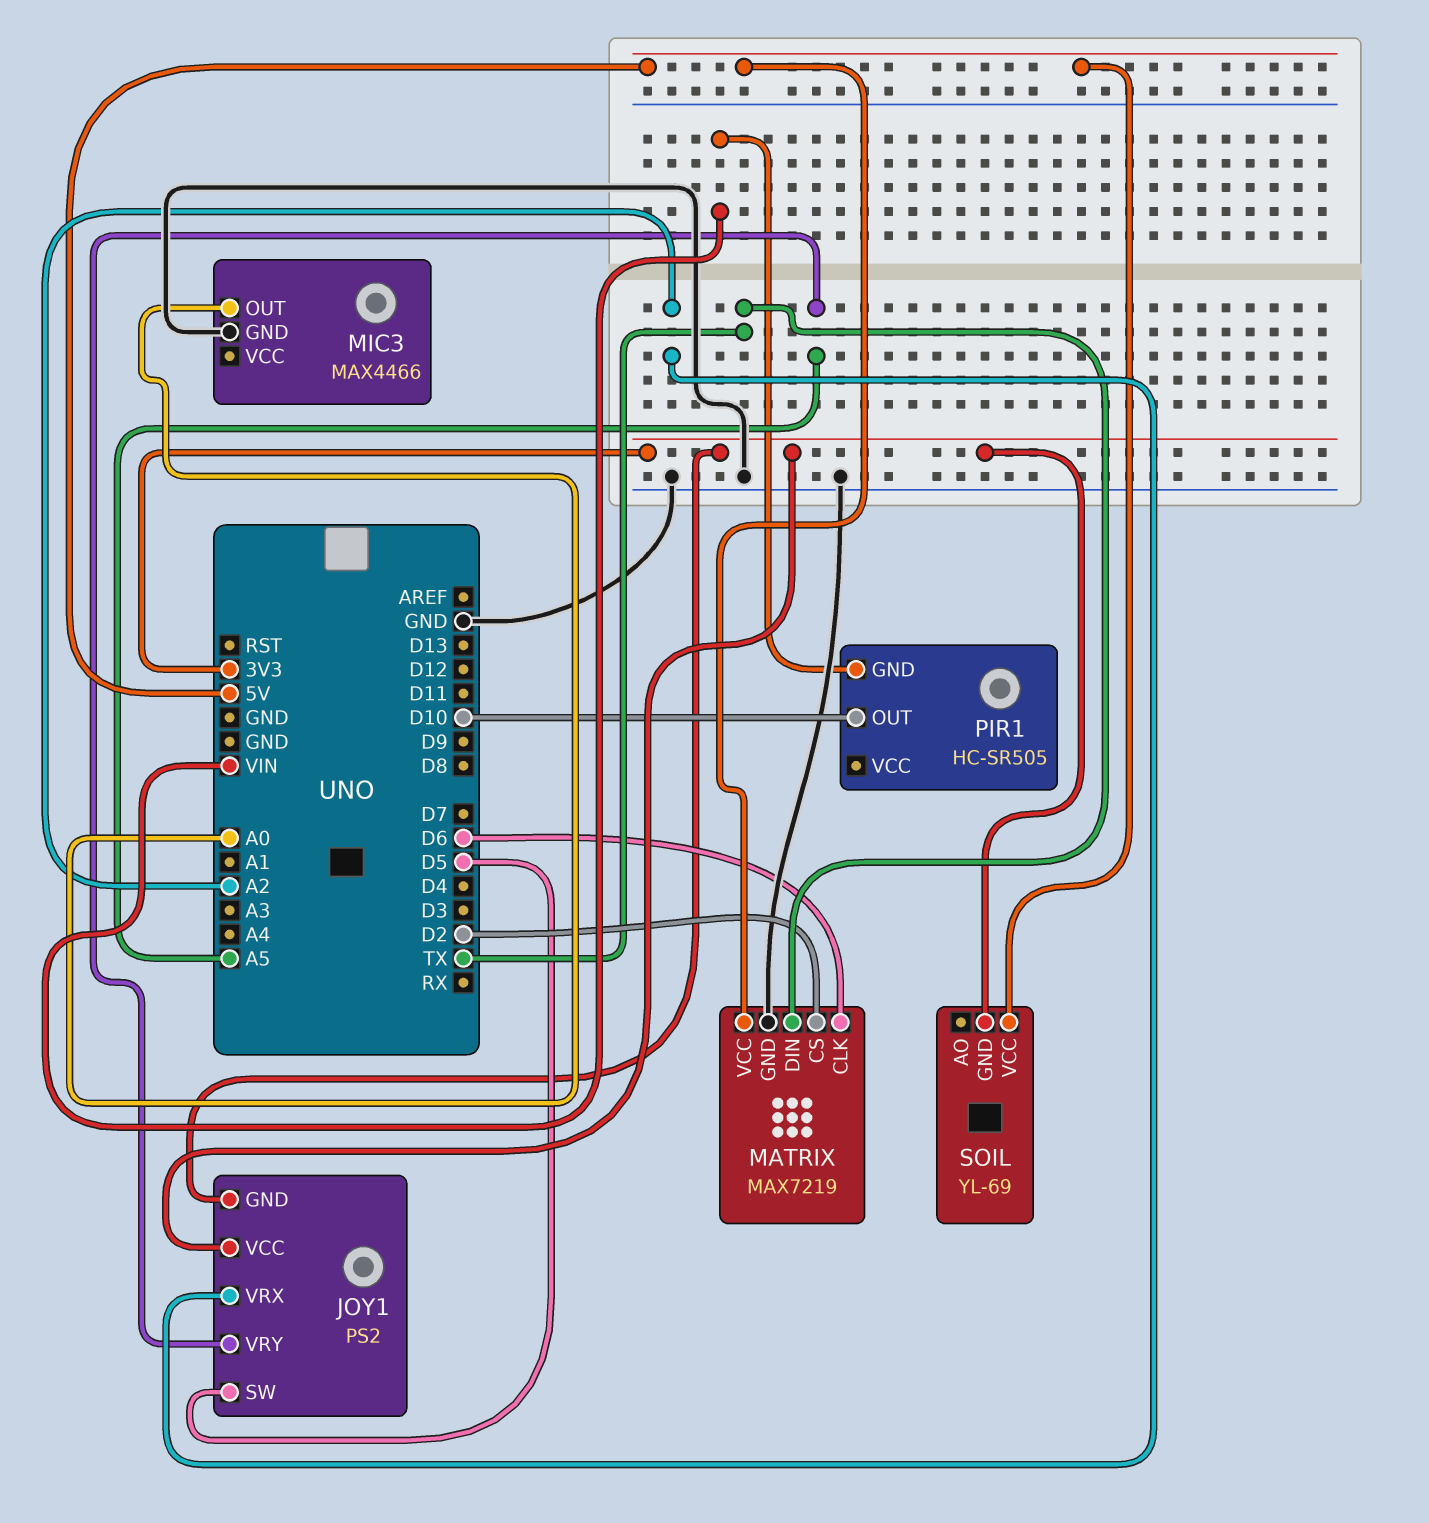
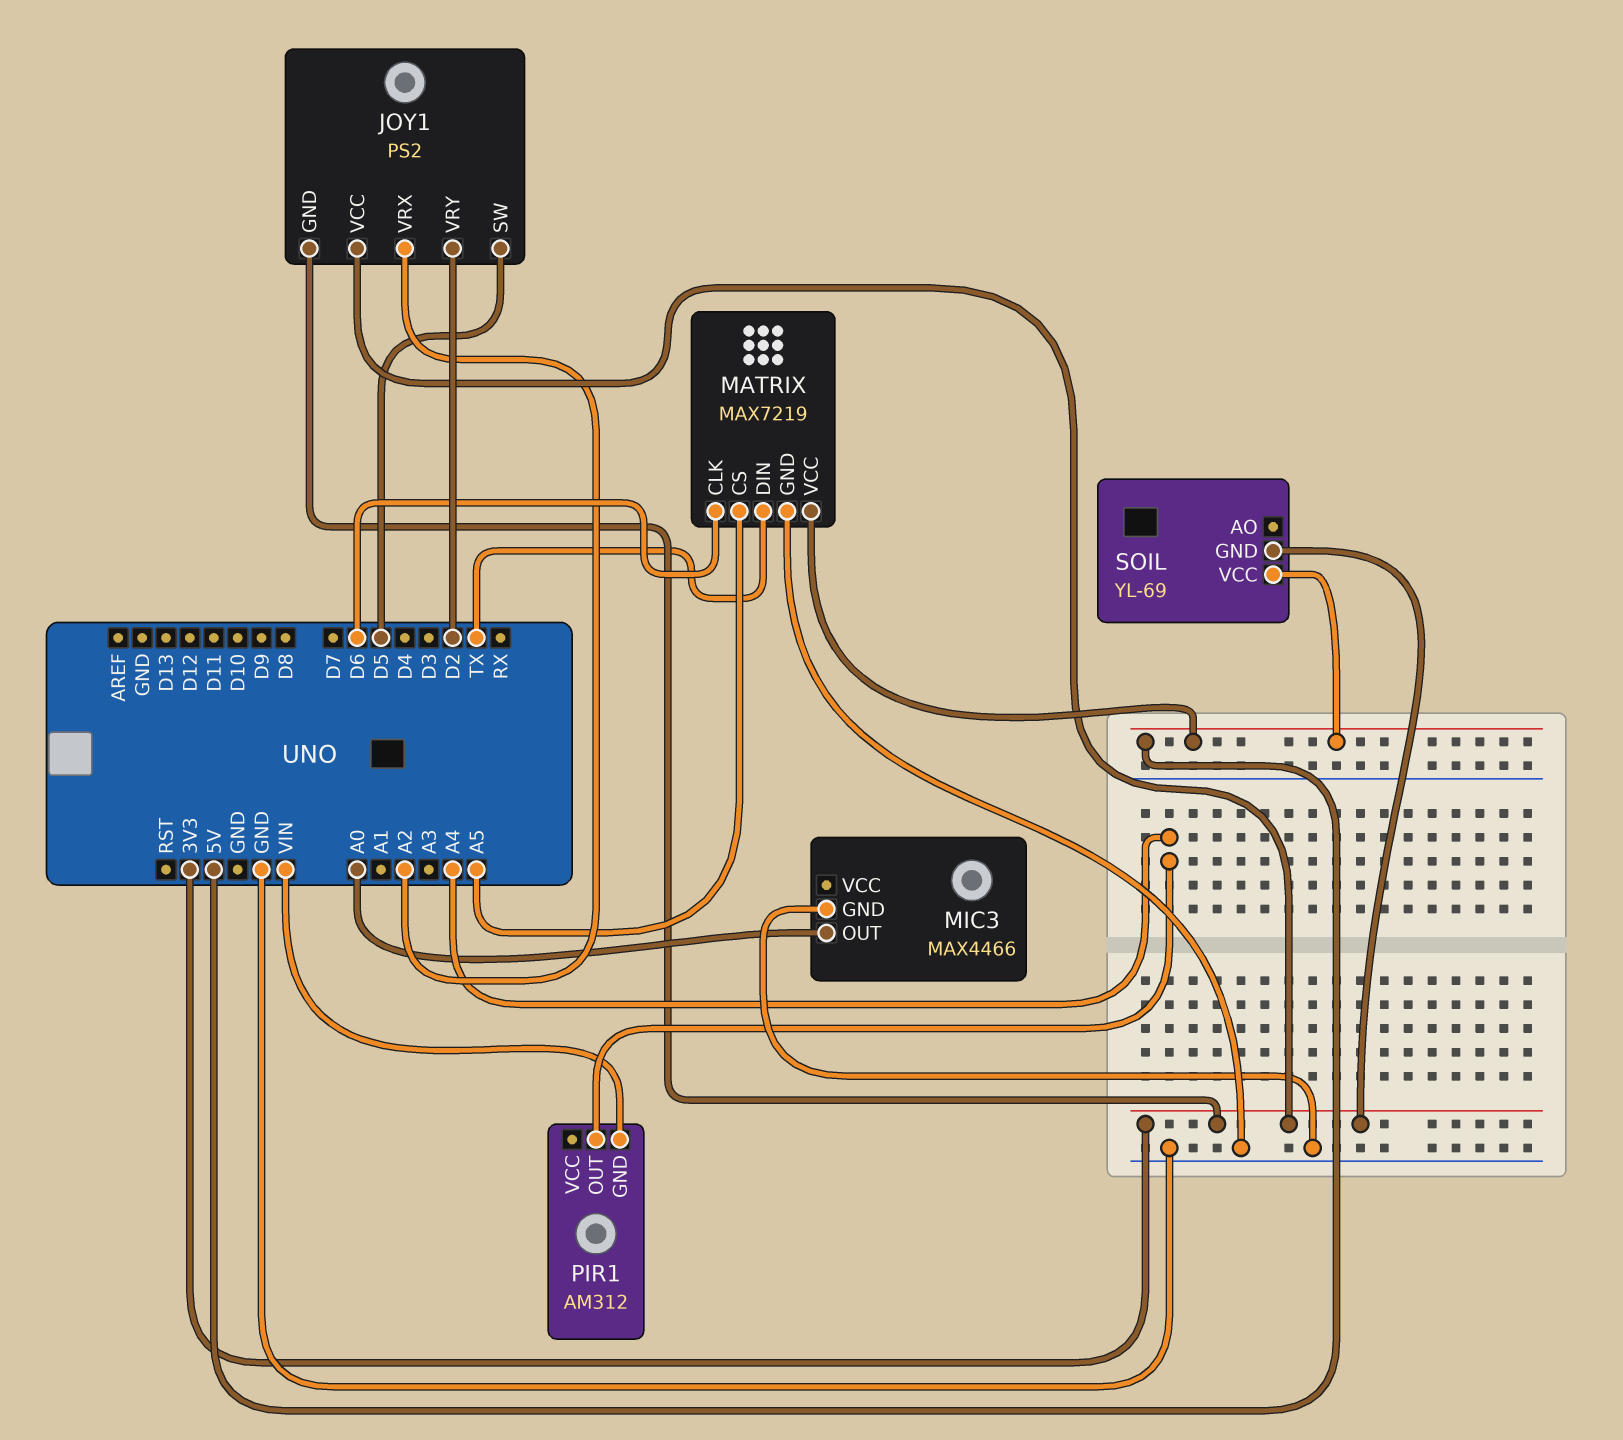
JOY1 pin VRY: A5 -> D2
MATRIX pin CS: D2 -> A5
PIR1: HC-SR505 -> AM312
PIR1 pin OUT: D10 -> A4

